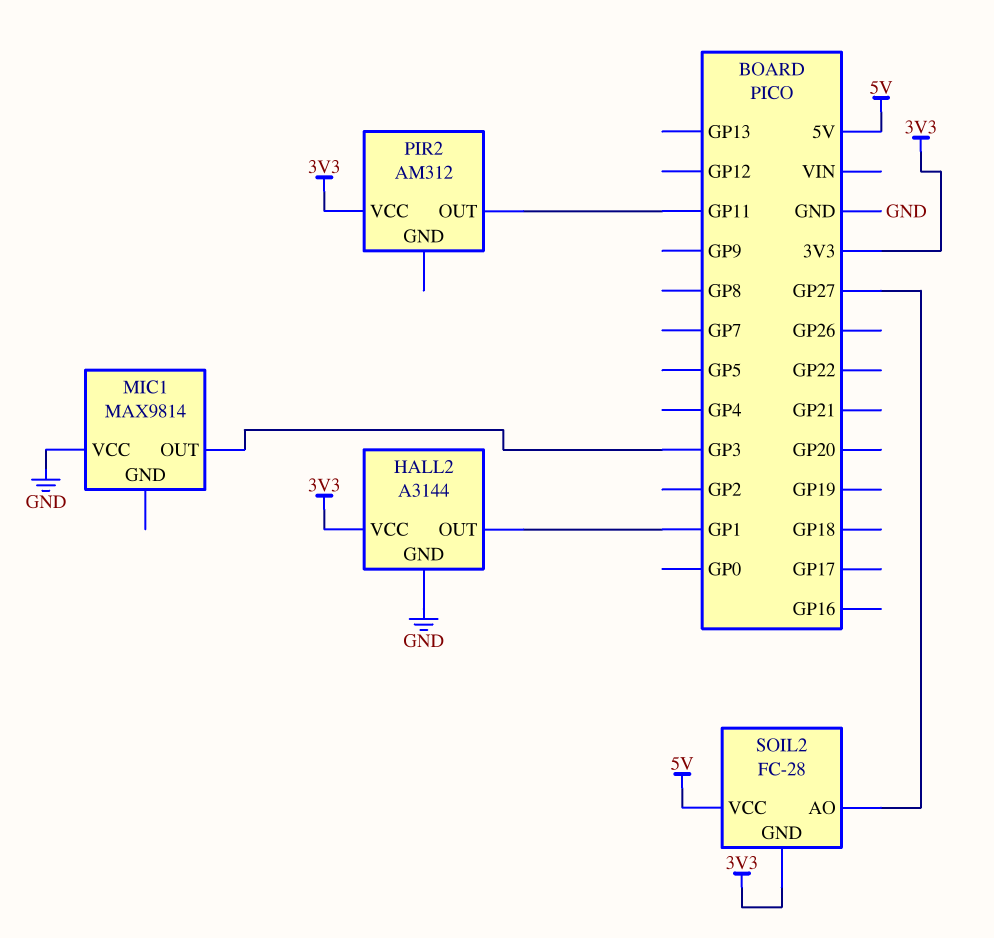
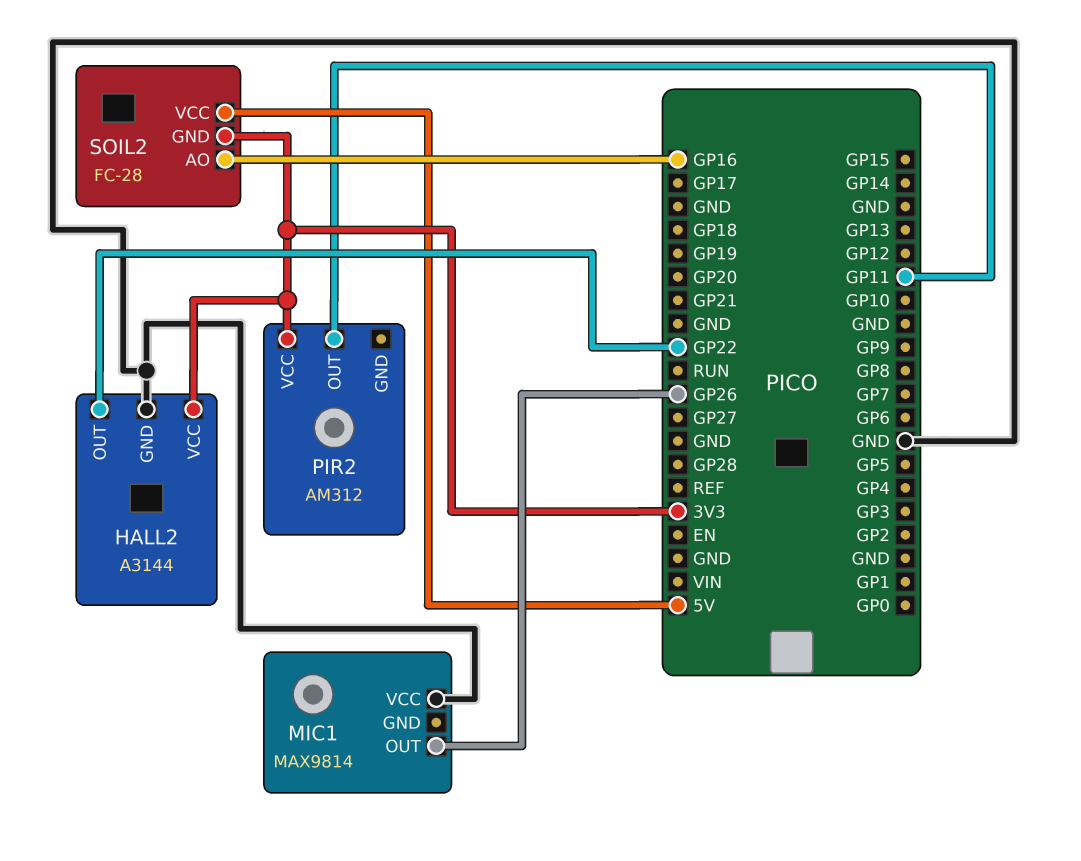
HALL2 pin OUT: GP1 -> GP22
MIC1 pin OUT: GP3 -> GP26
SOIL2 pin AO: GP27 -> GP16

